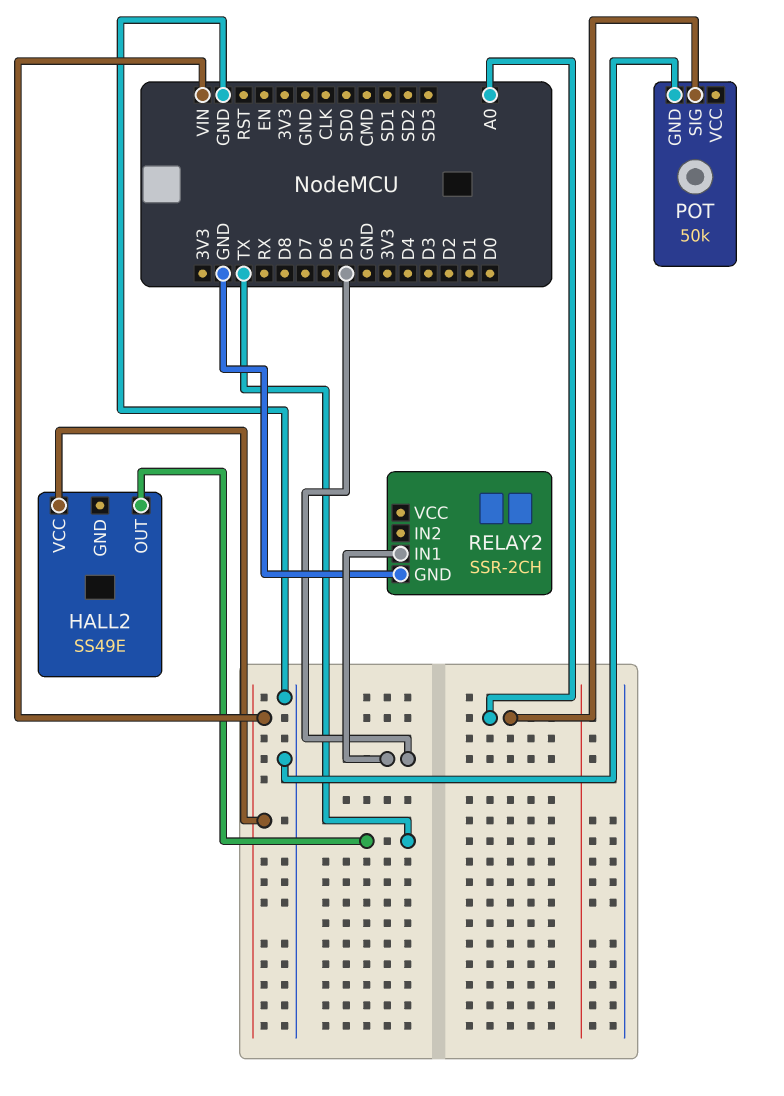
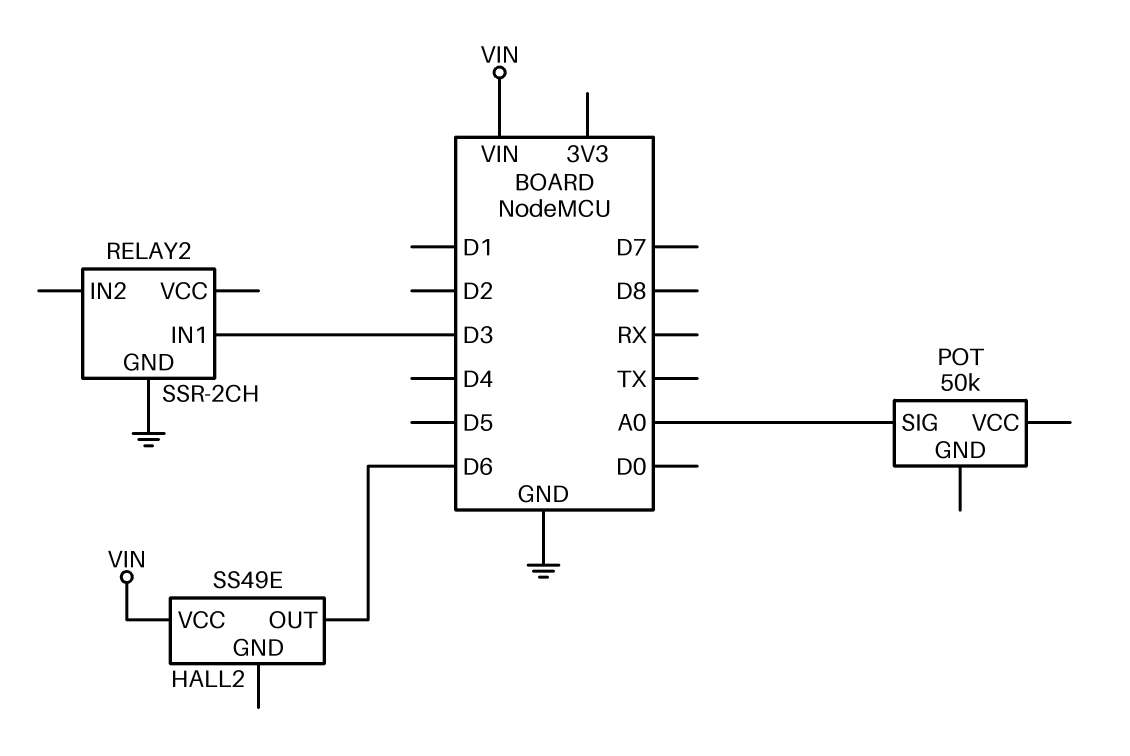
HALL2 pin OUT: TX -> D6
POT pin GND: GND -> none
RELAY2 pin IN1: D5 -> D3

